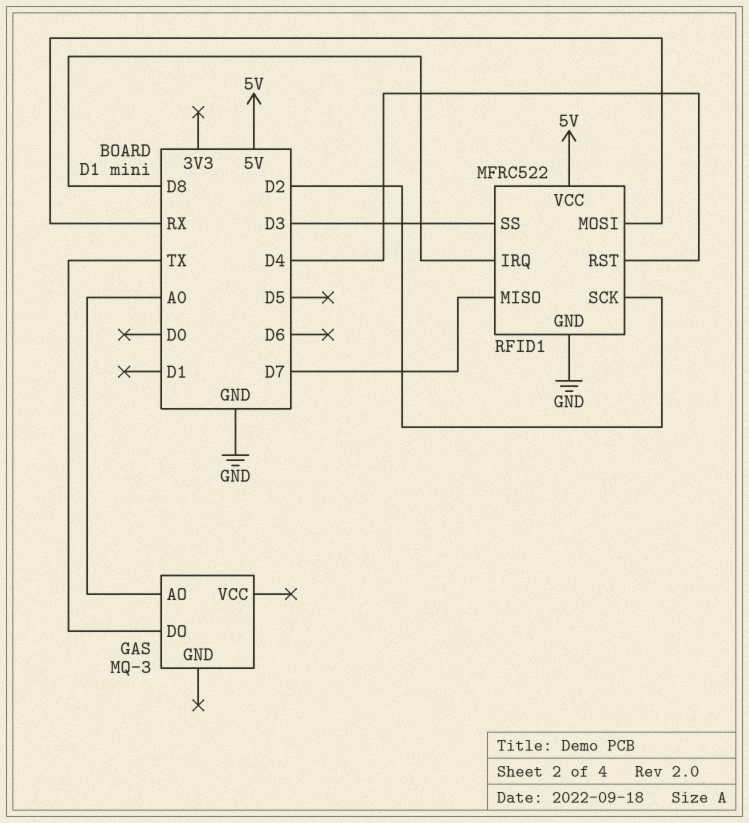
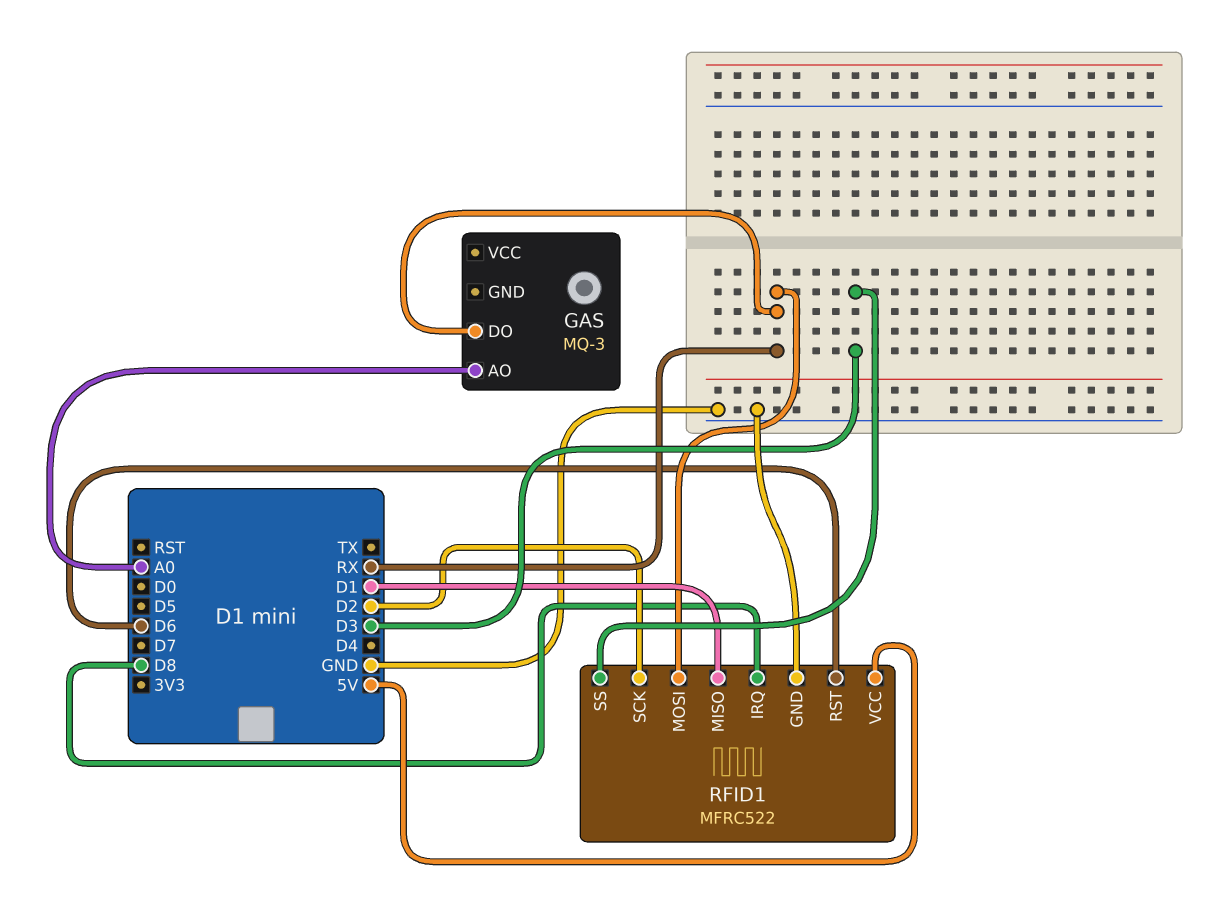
GAS pin DO: TX -> RX
RFID1 pin MISO: D7 -> D1
RFID1 pin RST: D4 -> D6

